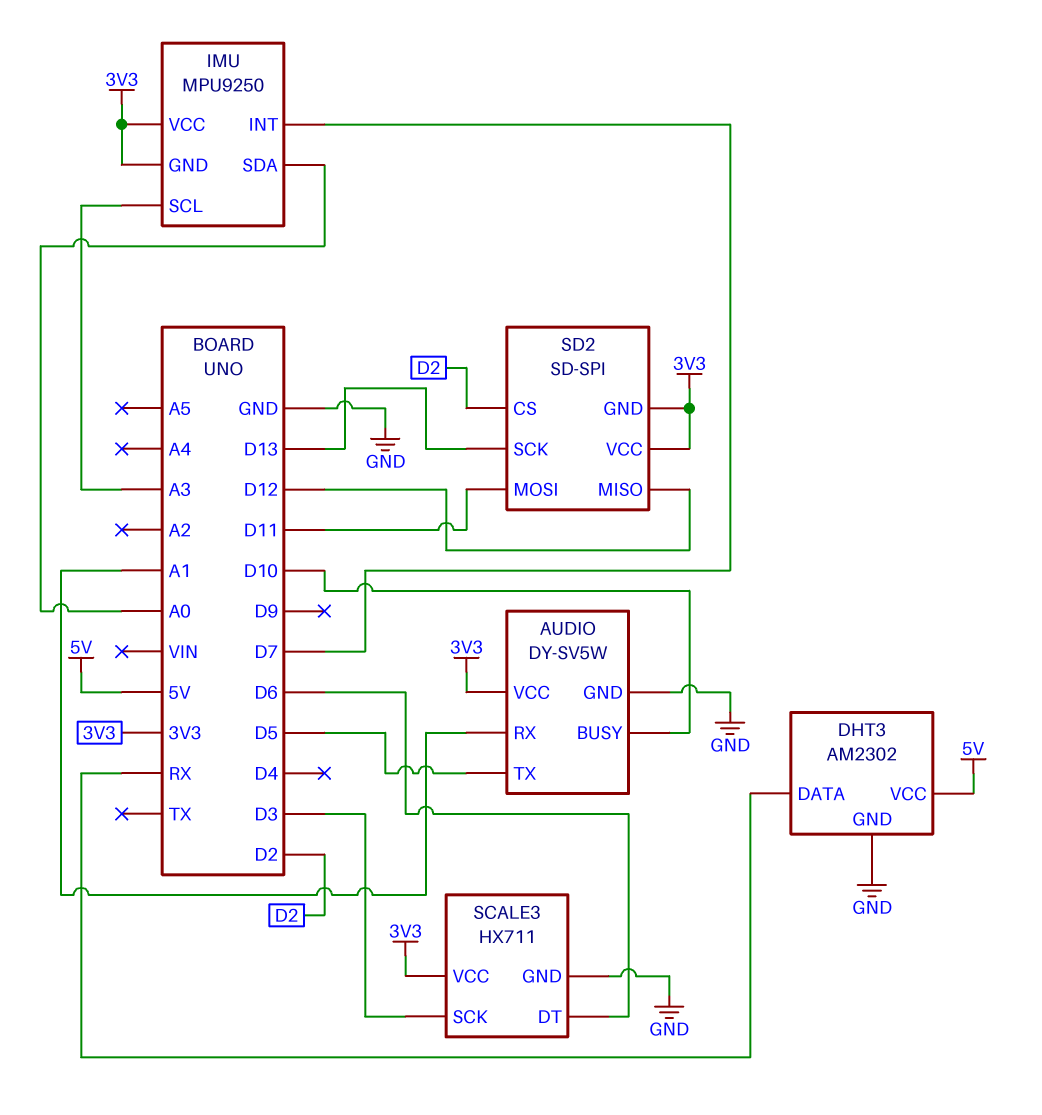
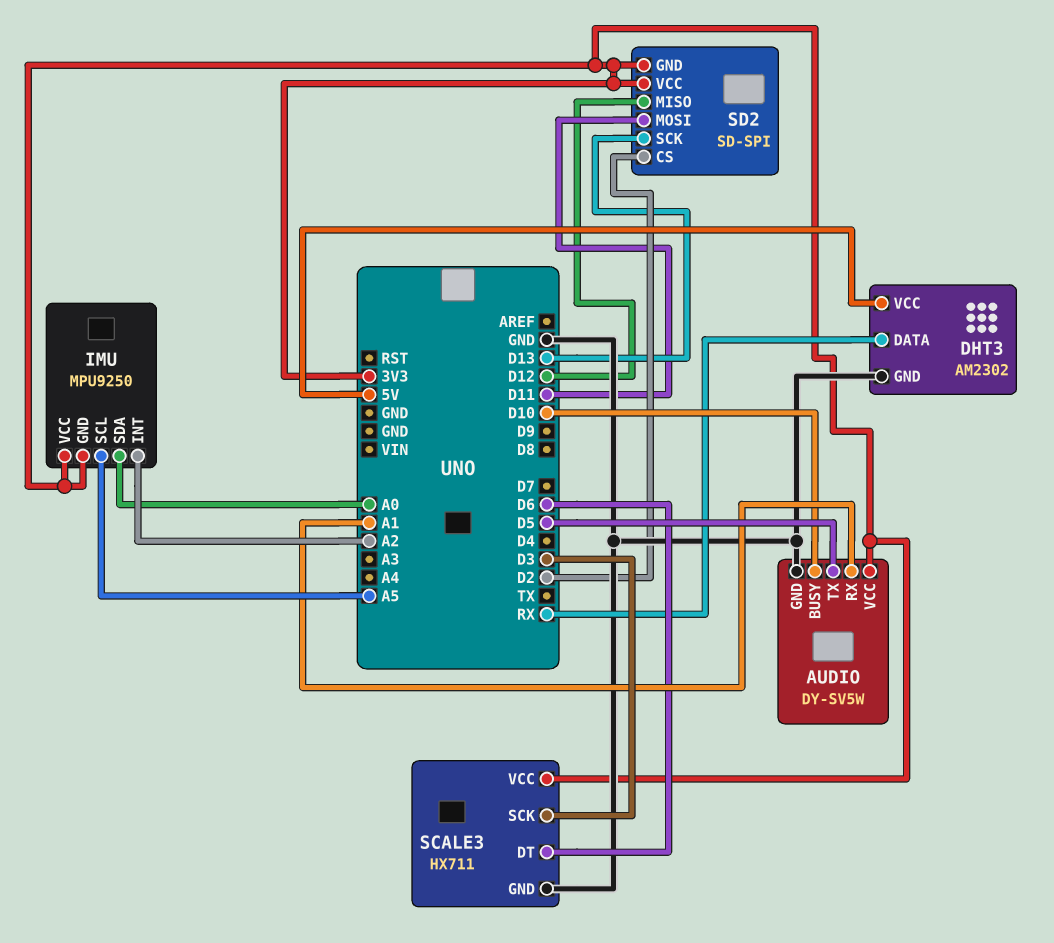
IMU pin INT: D7 -> A2
IMU pin SCL: A3 -> A5

